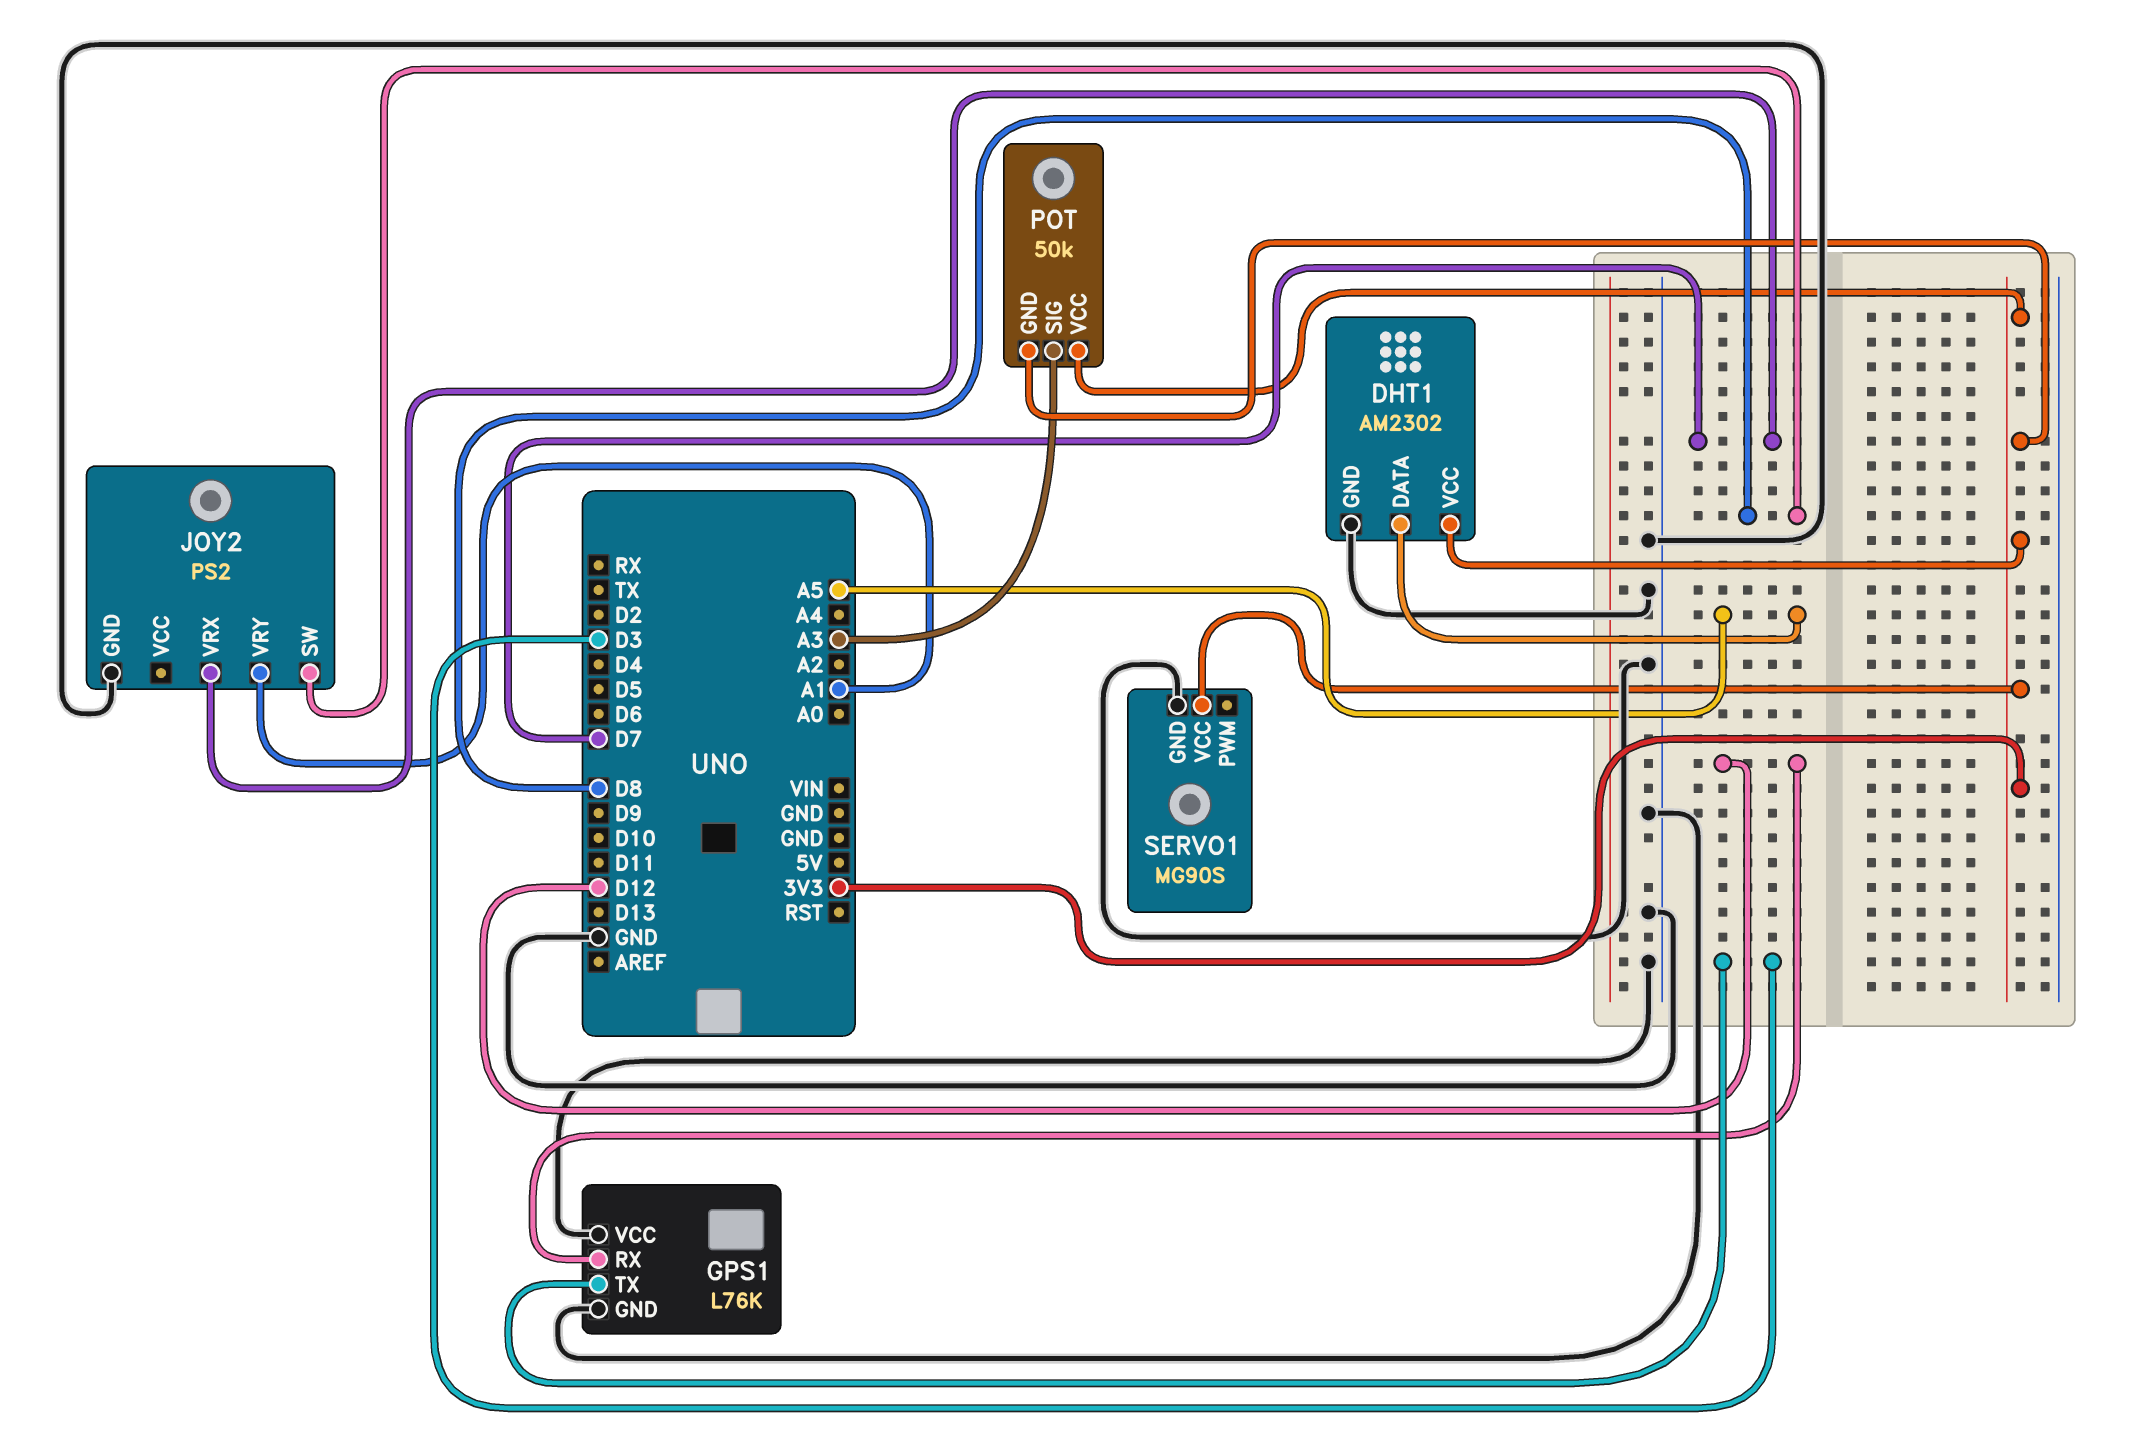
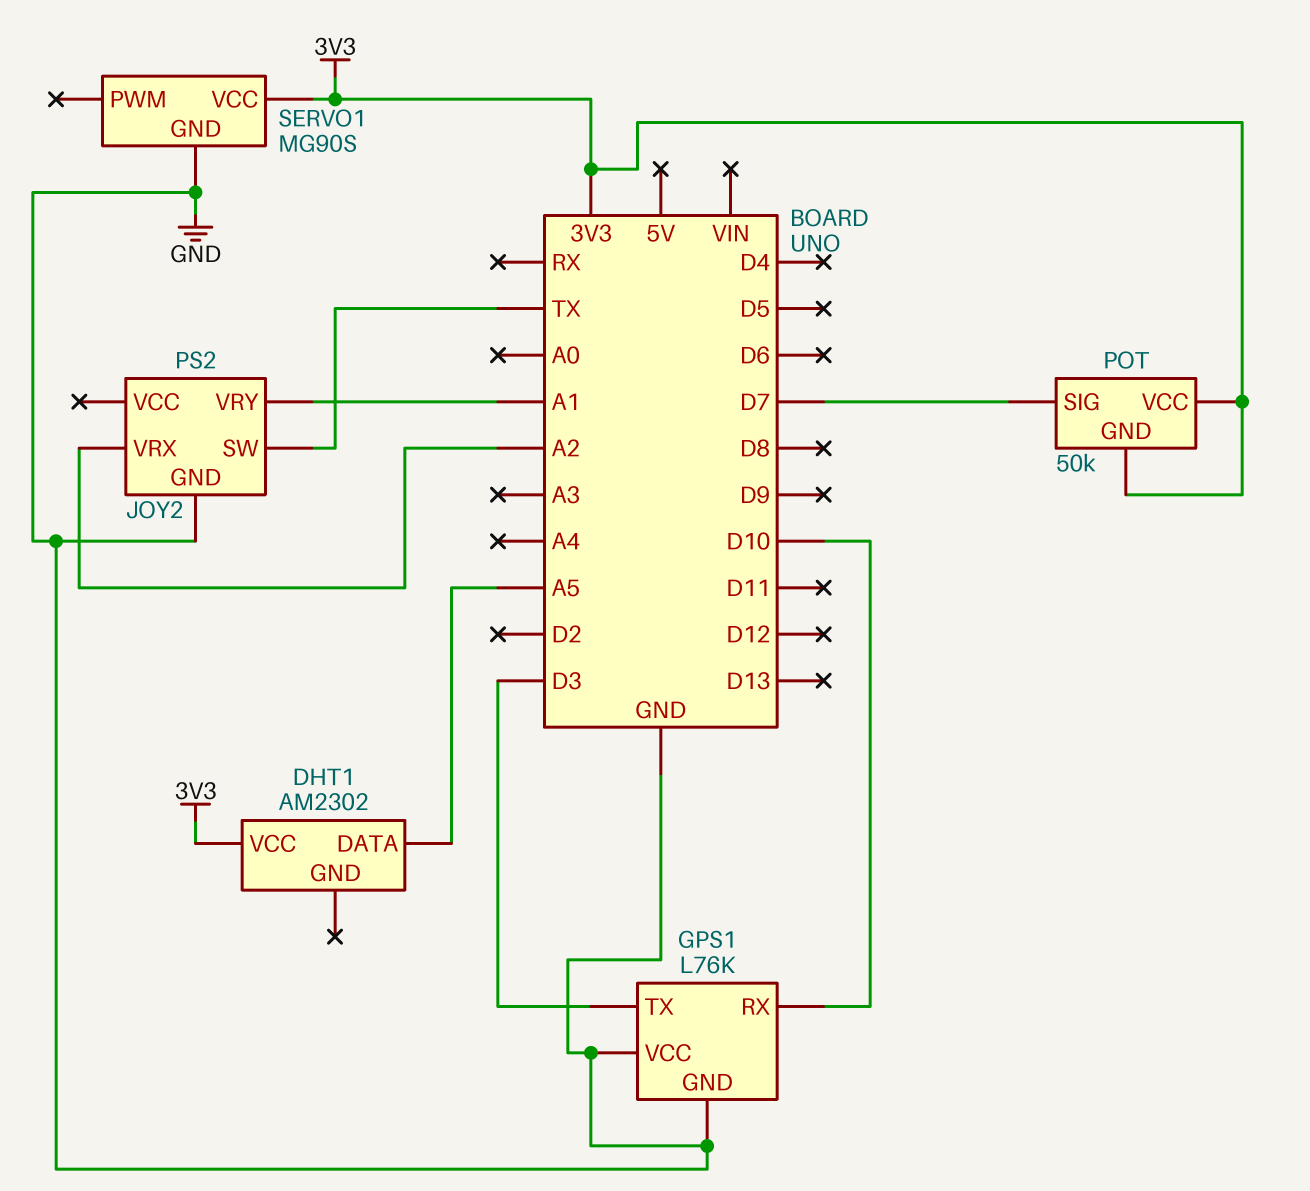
DHT1 pin GND: GND -> none
GPS1 pin RX: D12 -> D10
JOY2 pin SW: D8 -> TX
JOY2 pin VRX: D7 -> A2
POT pin SIG: A3 -> D7

